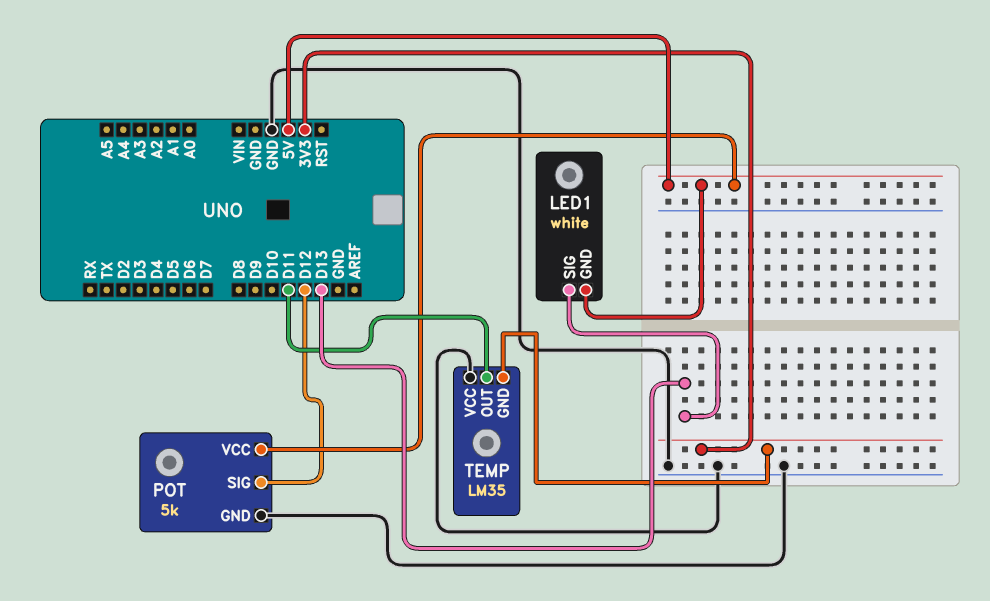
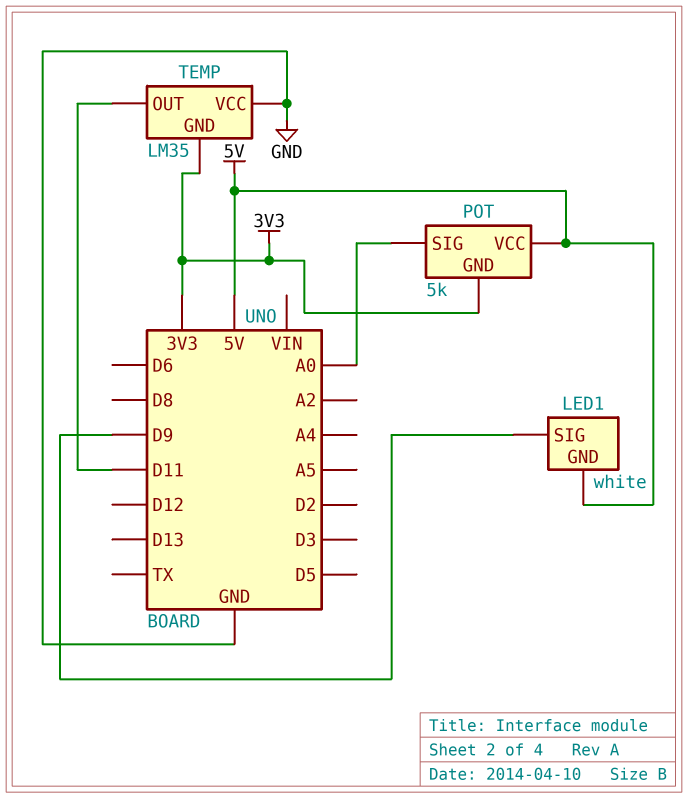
LED1 pin SIG: D13 -> D9
POT pin GND: GND -> 3V3
POT pin SIG: D12 -> A0

